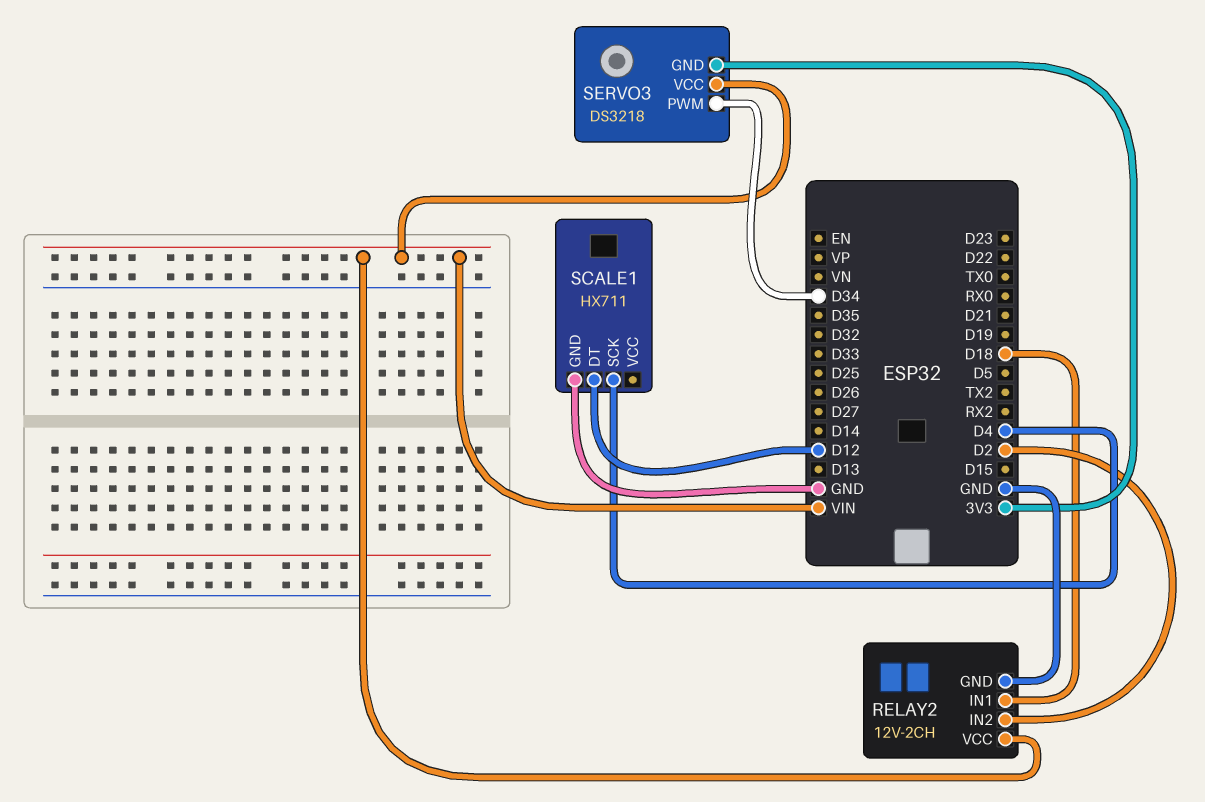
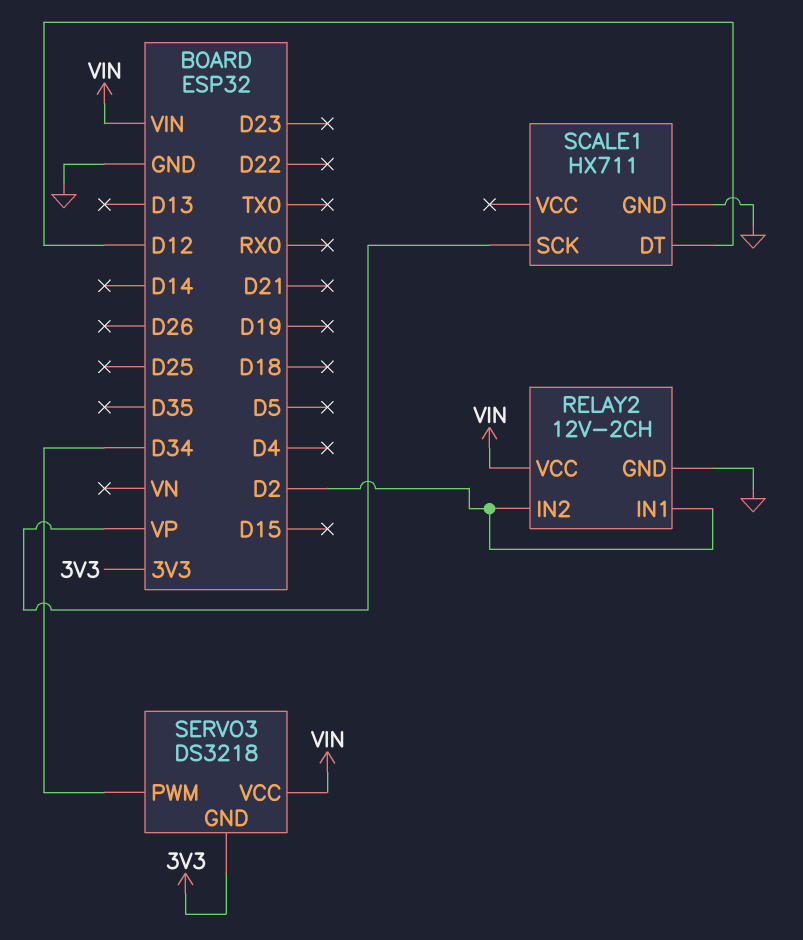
RELAY2 pin IN1: D18 -> D2
SCALE1 pin SCK: D4 -> VP

